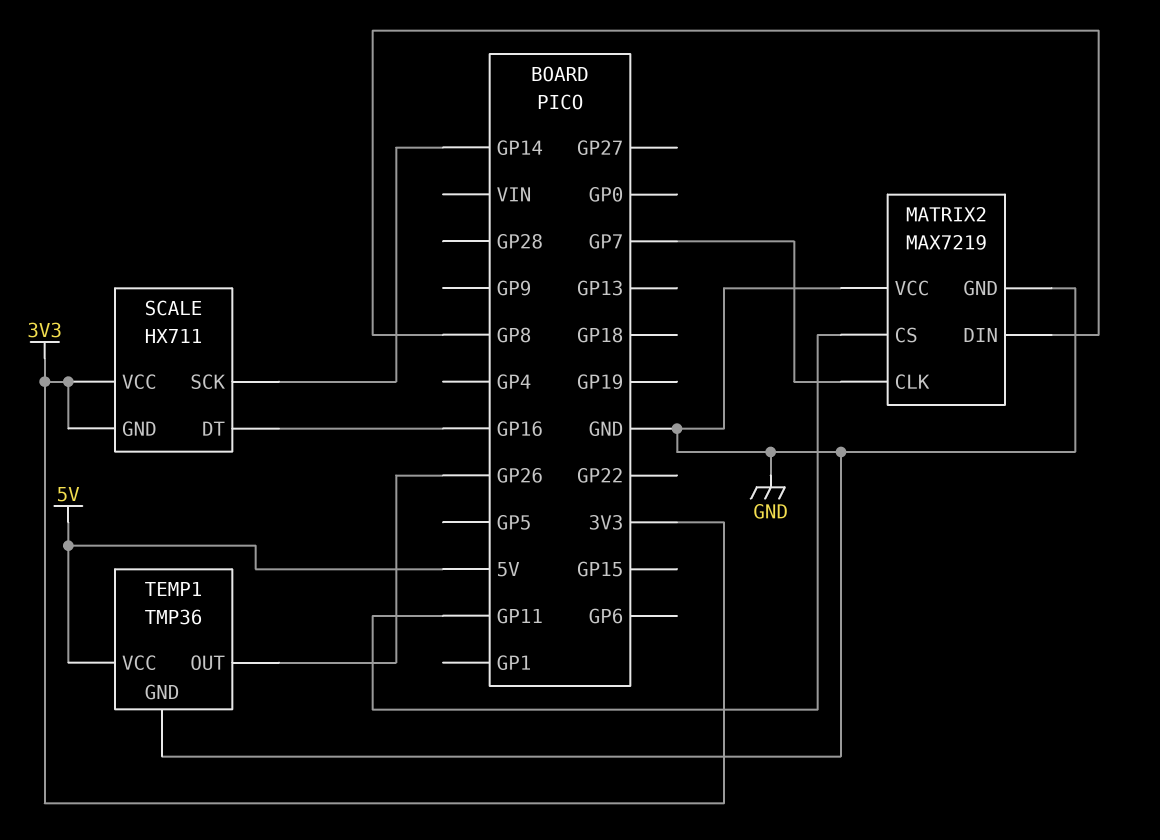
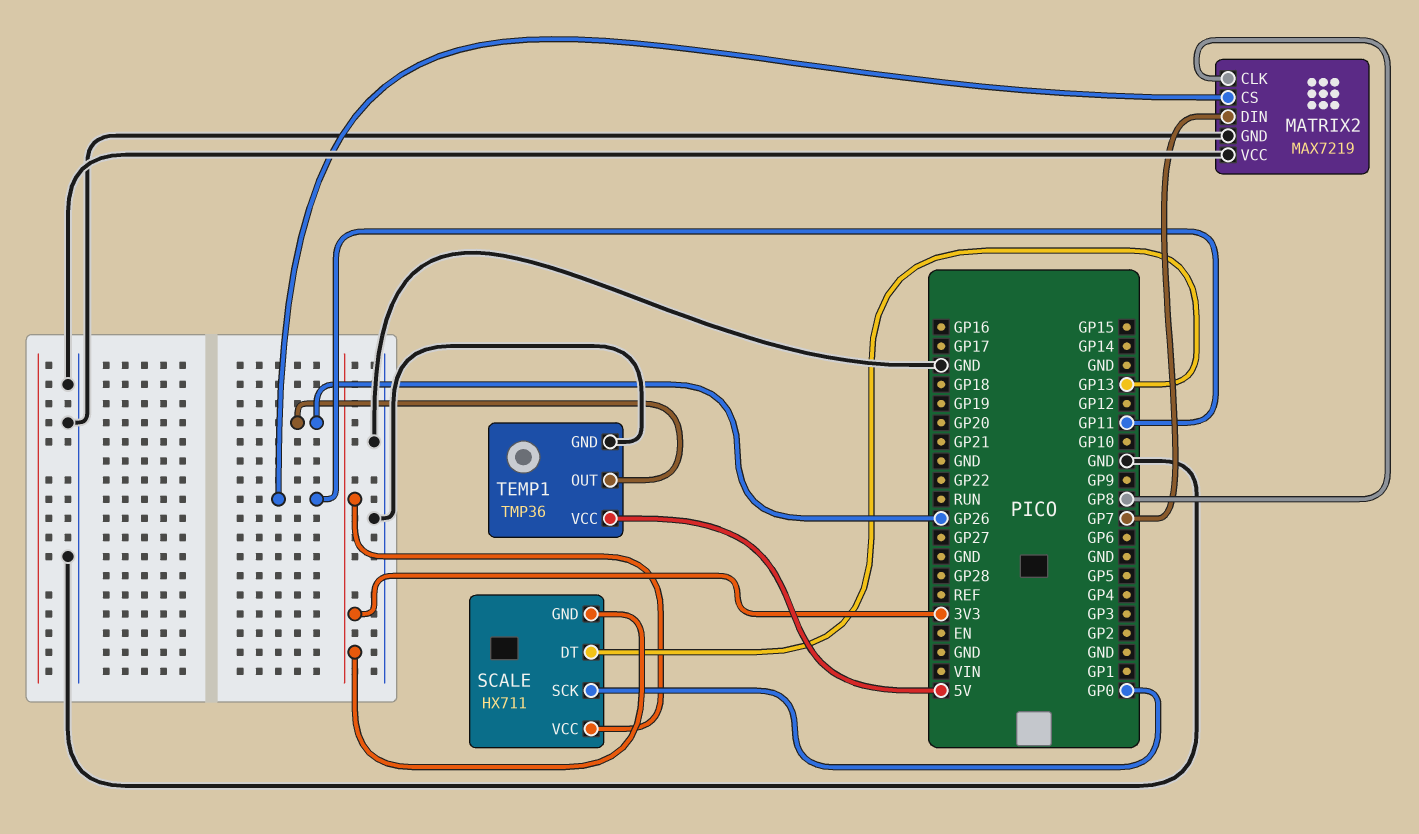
MATRIX2 pin CLK: GP7 -> GP8
MATRIX2 pin DIN: GP8 -> GP7
SCALE pin DT: GP16 -> GP13
SCALE pin SCK: GP14 -> GP0

